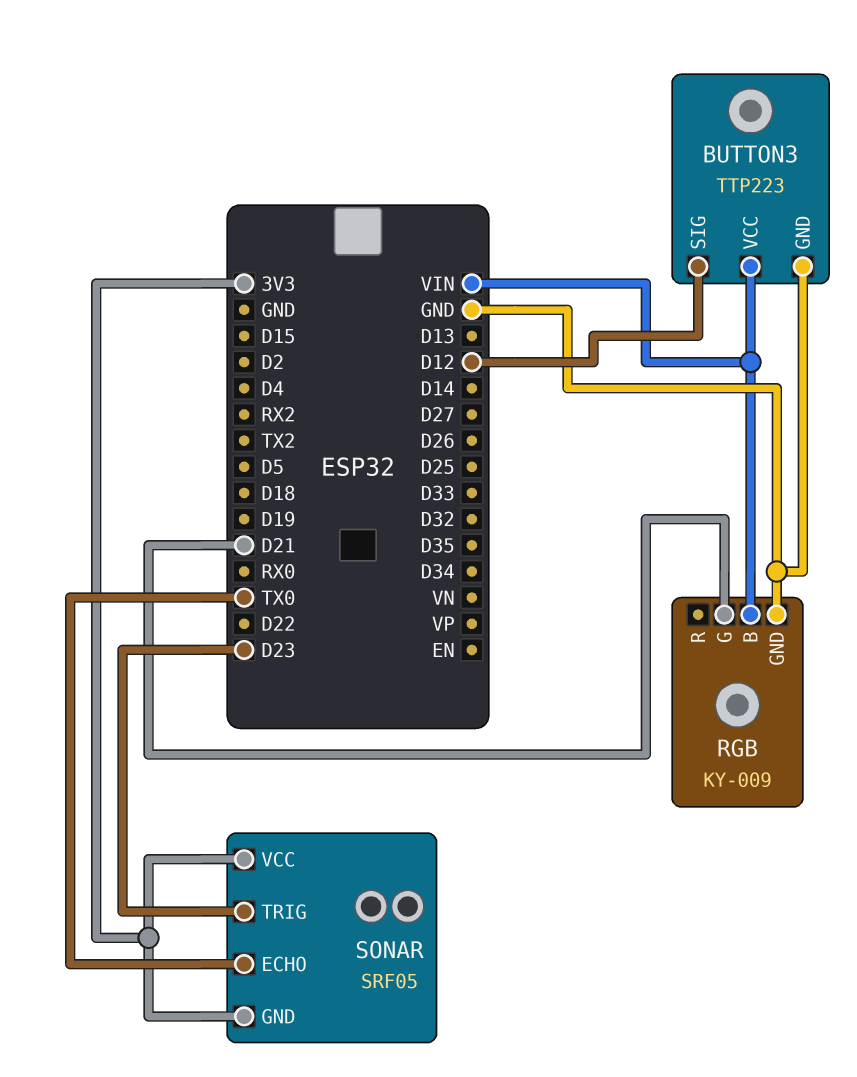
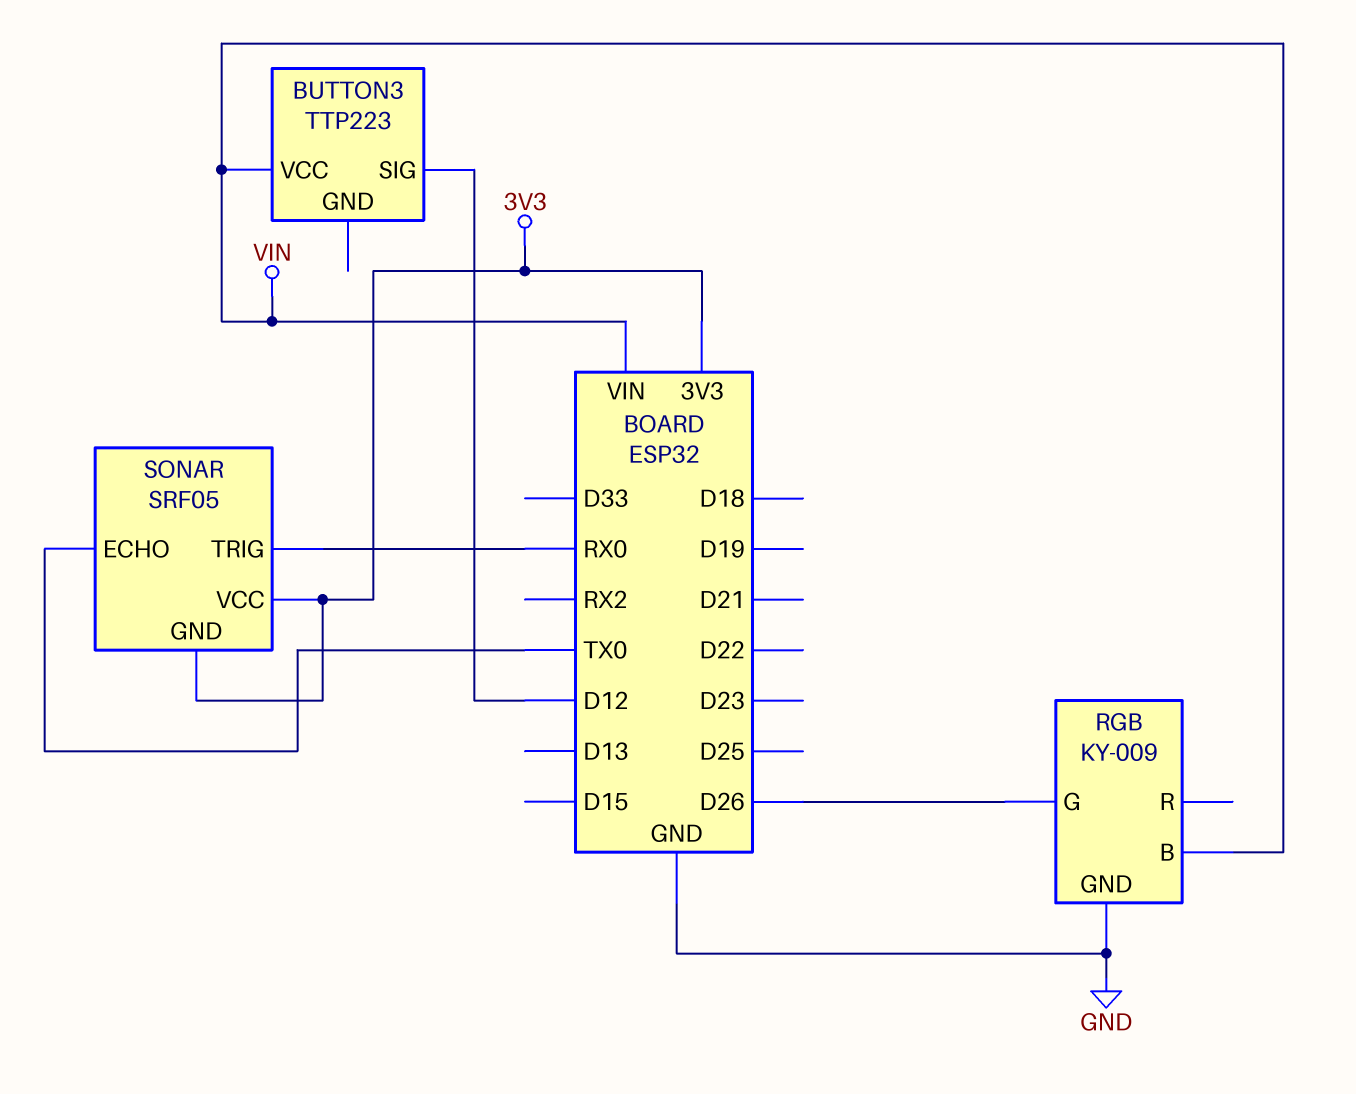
BUTTON3 pin GND: GND -> none
RGB pin G: D21 -> D26
SONAR pin TRIG: D23 -> RX0

